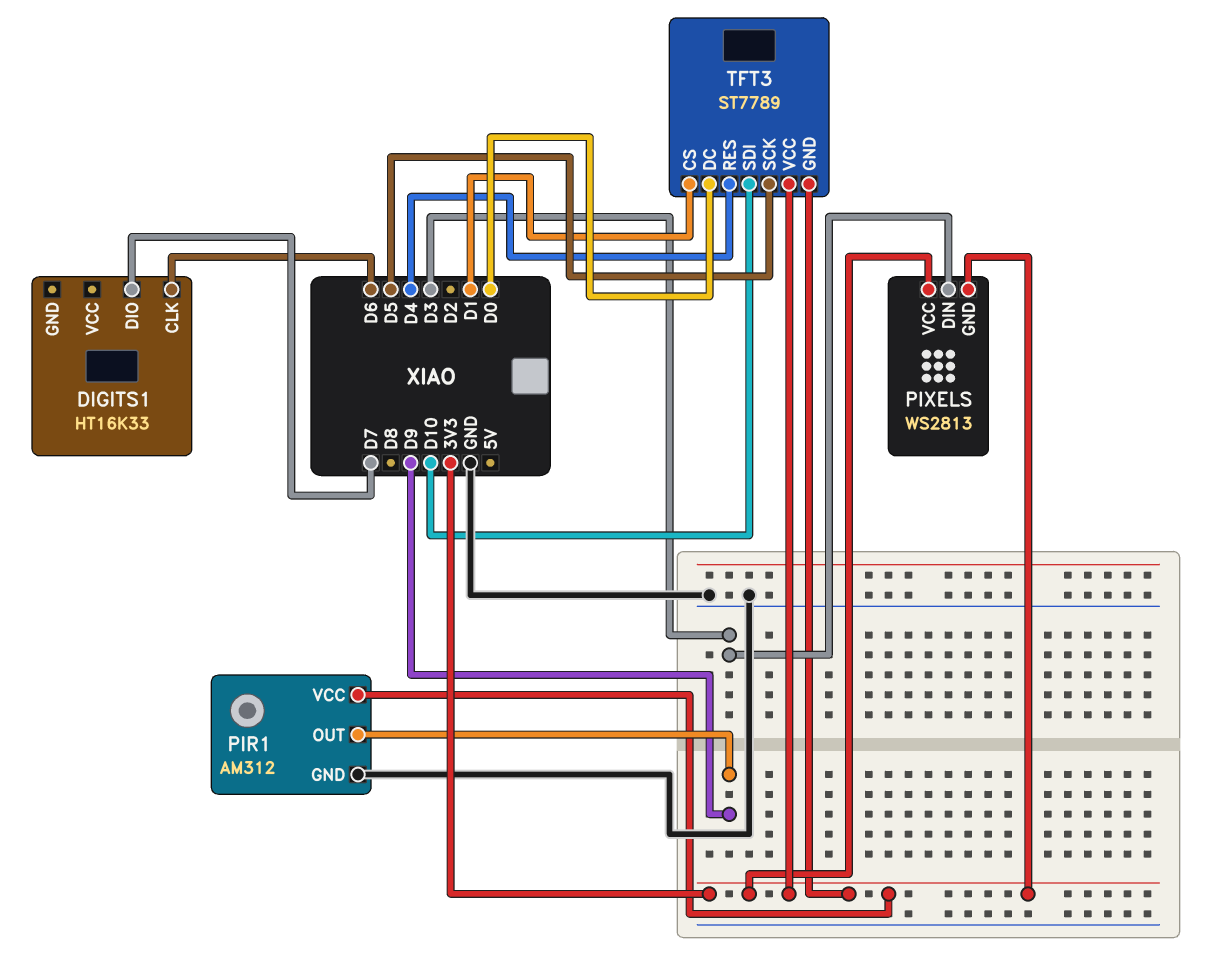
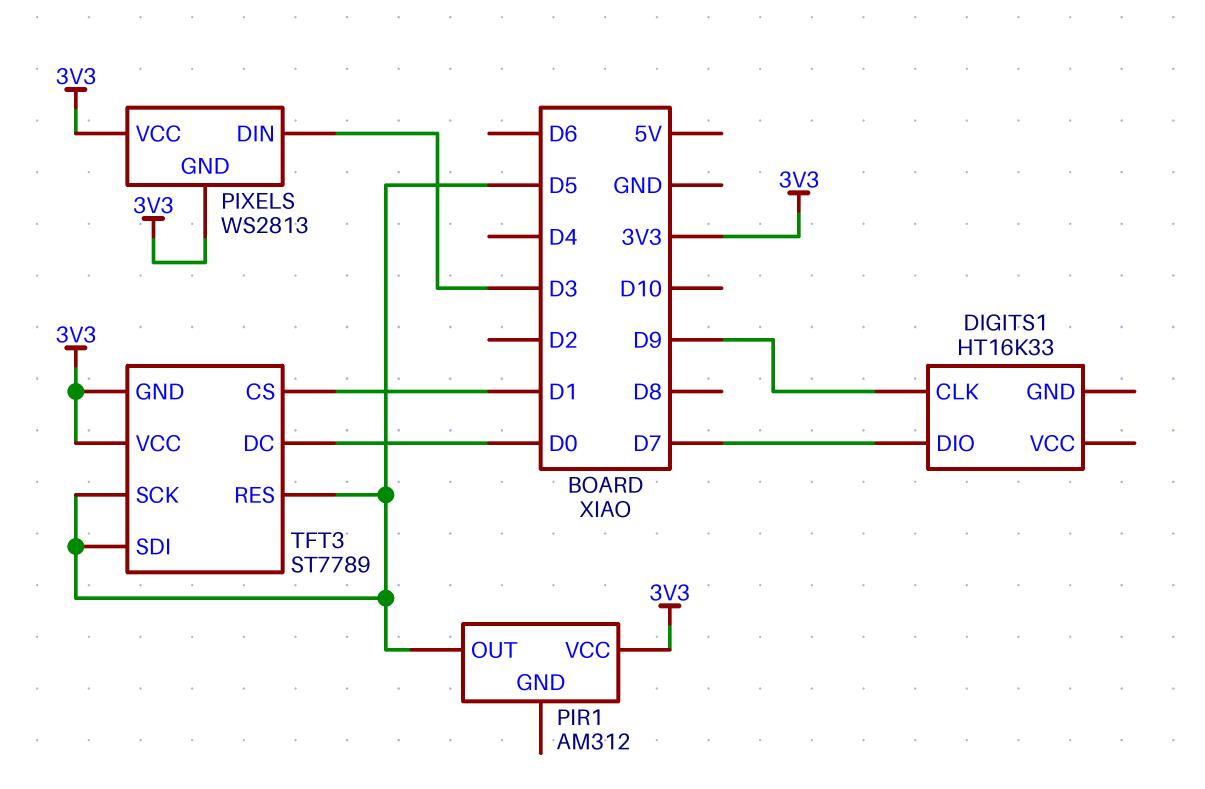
DIGITS1 pin CLK: D6 -> D9
PIR1 pin GND: GND -> none
PIR1 pin OUT: D9 -> D5
TFT3 pin RES: D4 -> D5
TFT3 pin SDI: D10 -> D5

